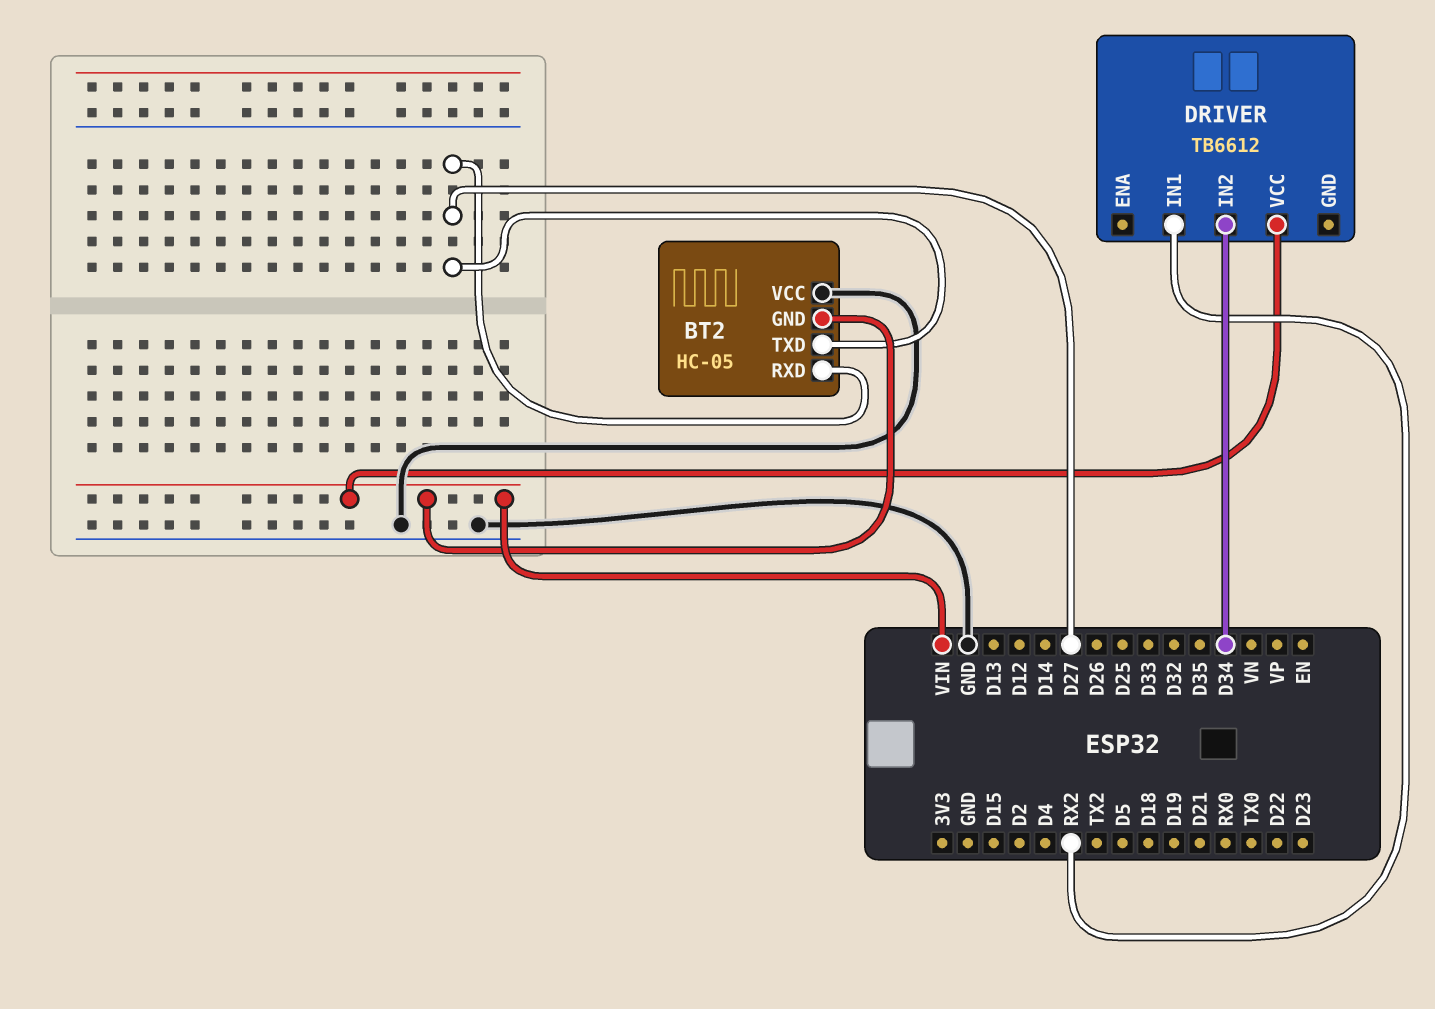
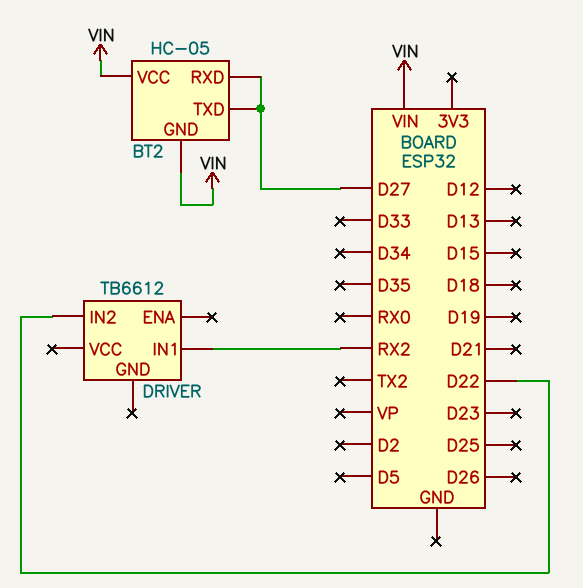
BT2 pin VCC: GND -> VIN
DRIVER pin IN2: D34 -> D22
DRIVER pin VCC: VIN -> none

